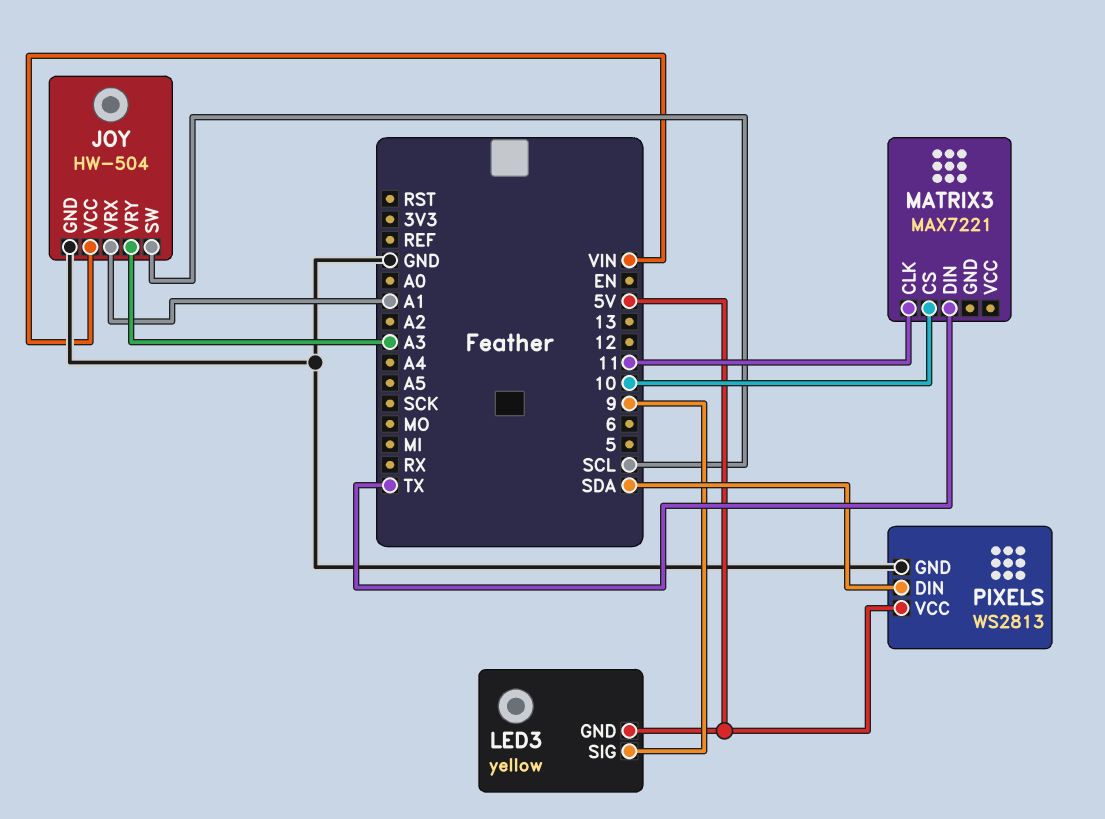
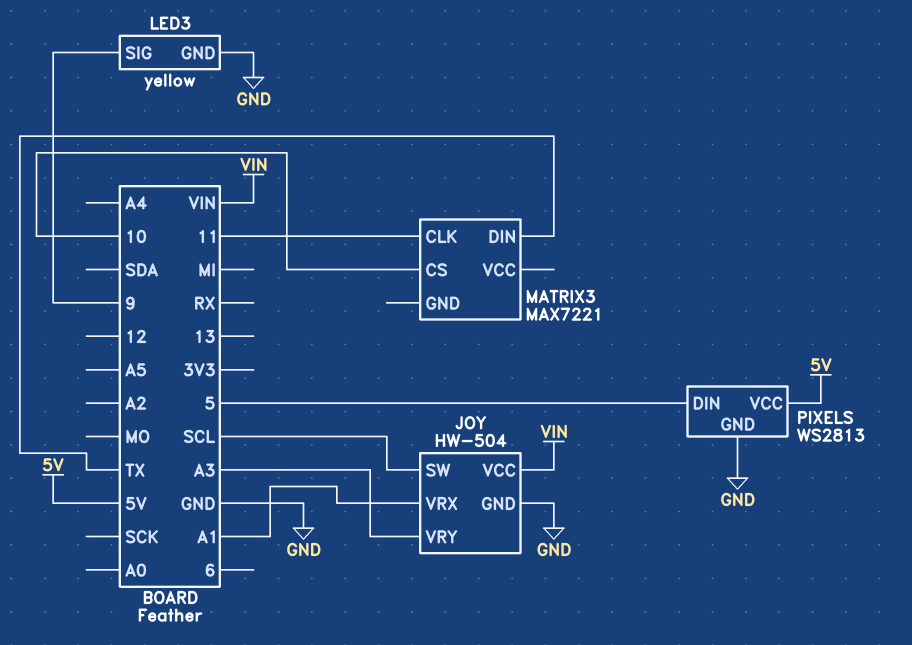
LED3 pin GND: 5V -> GND
PIXELS pin DIN: SDA -> 5

